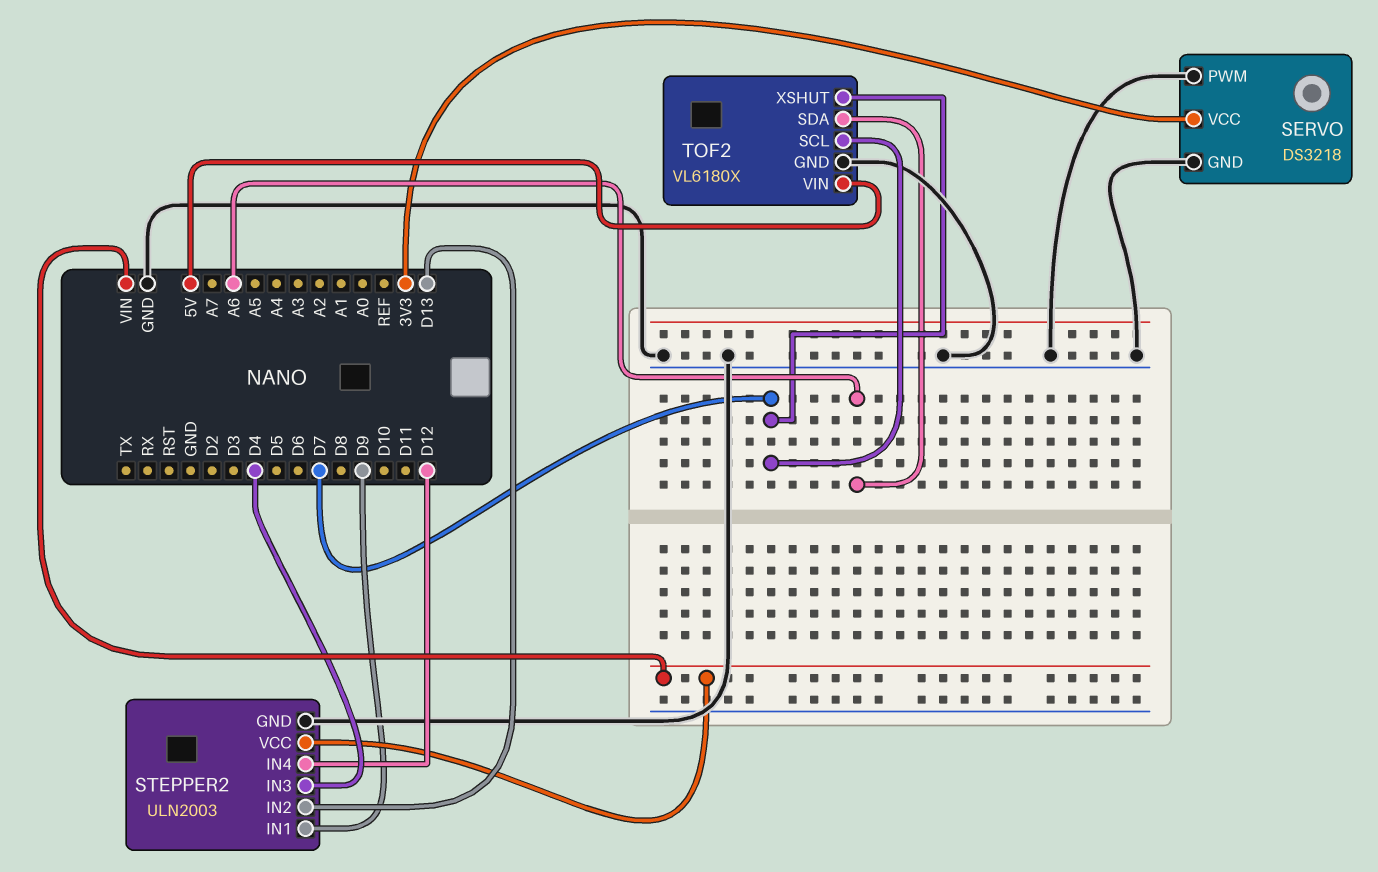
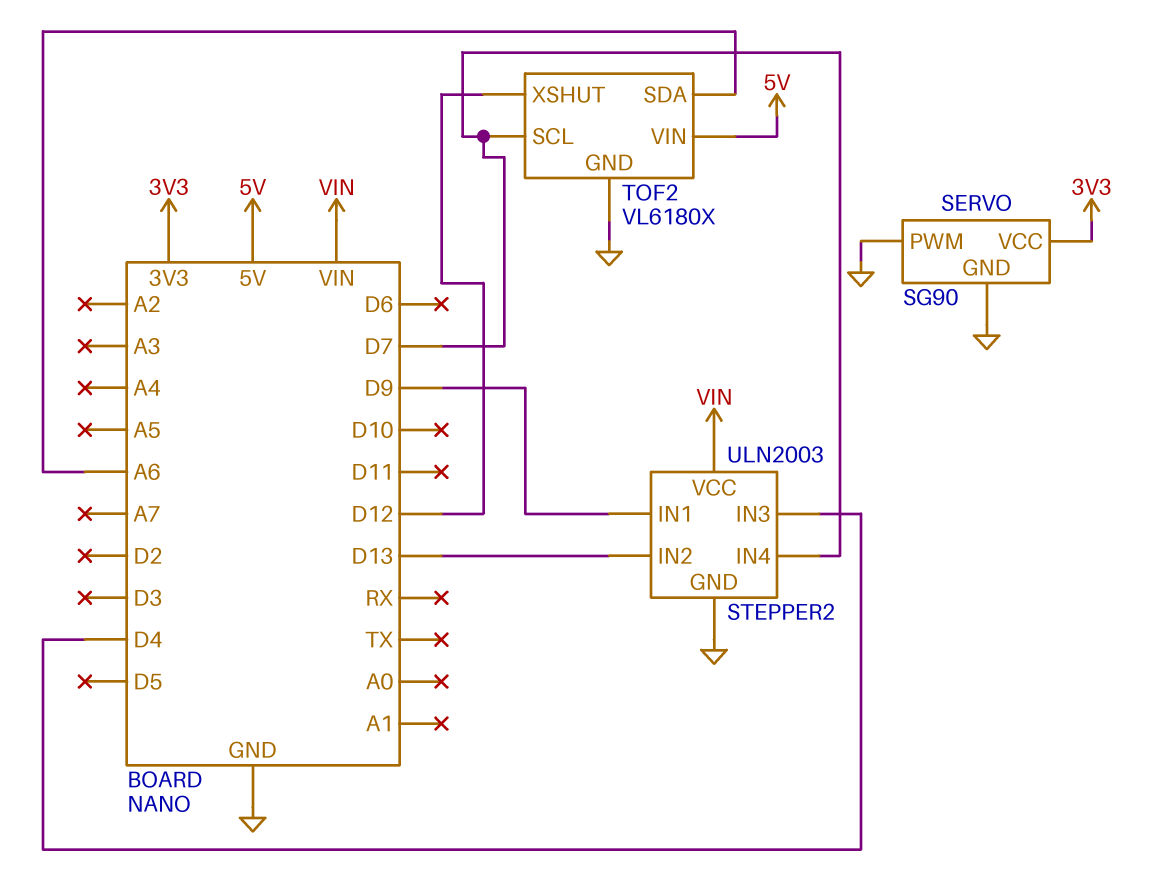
SERVO: DS3218 -> SG90
STEPPER2 pin IN4: D12 -> D7
TOF2 pin XSHUT: D7 -> D12

